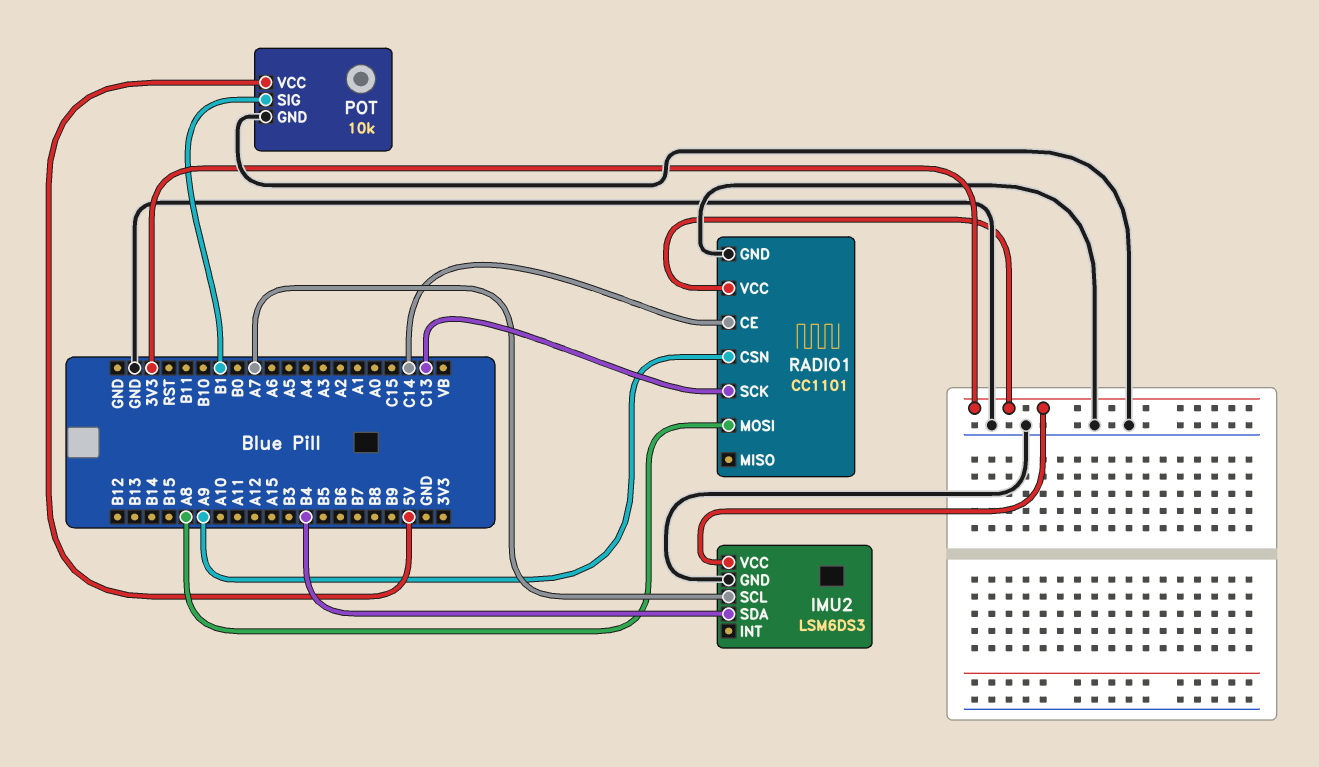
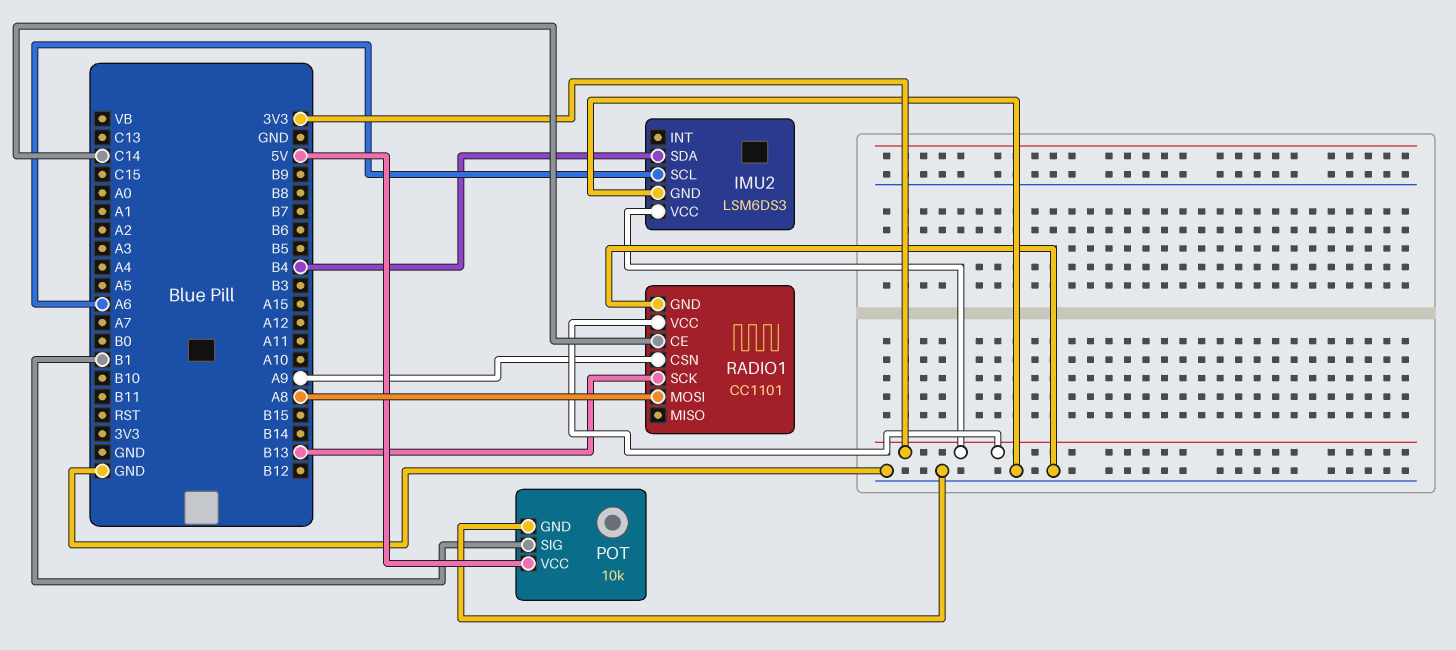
IMU2 pin SCL: A7 -> A6
RADIO1 pin SCK: C13 -> B13

